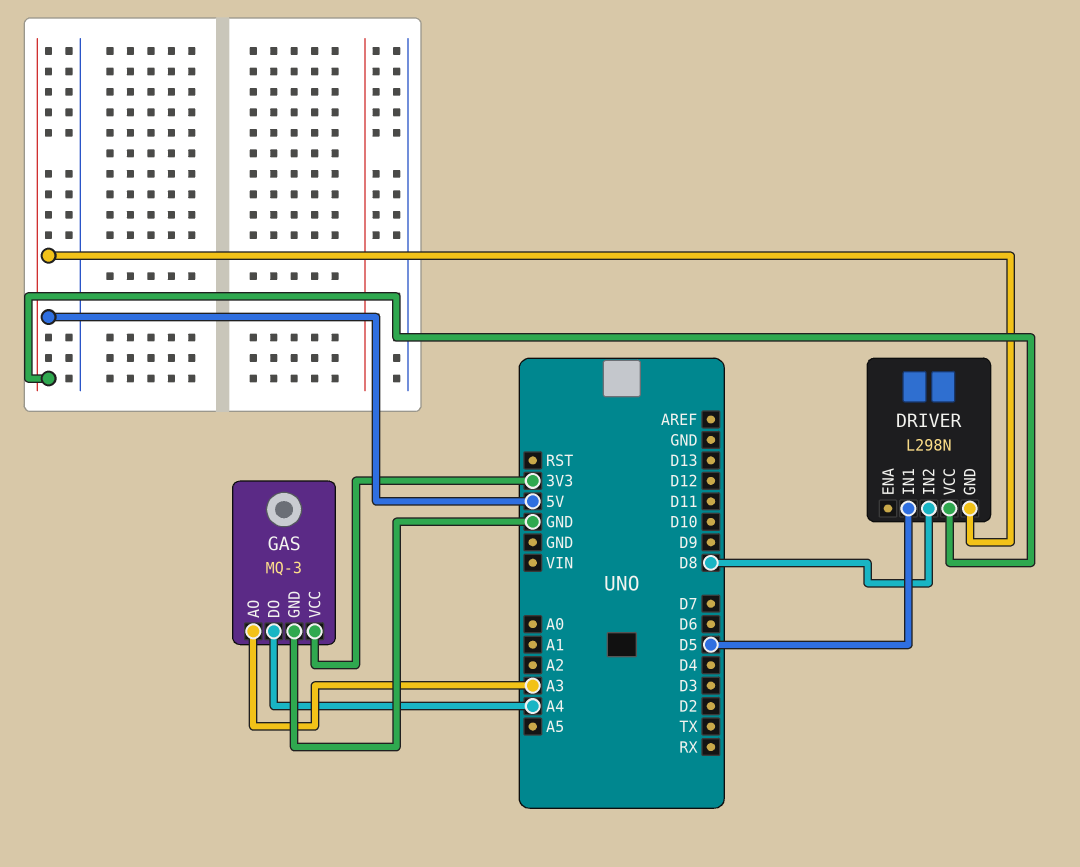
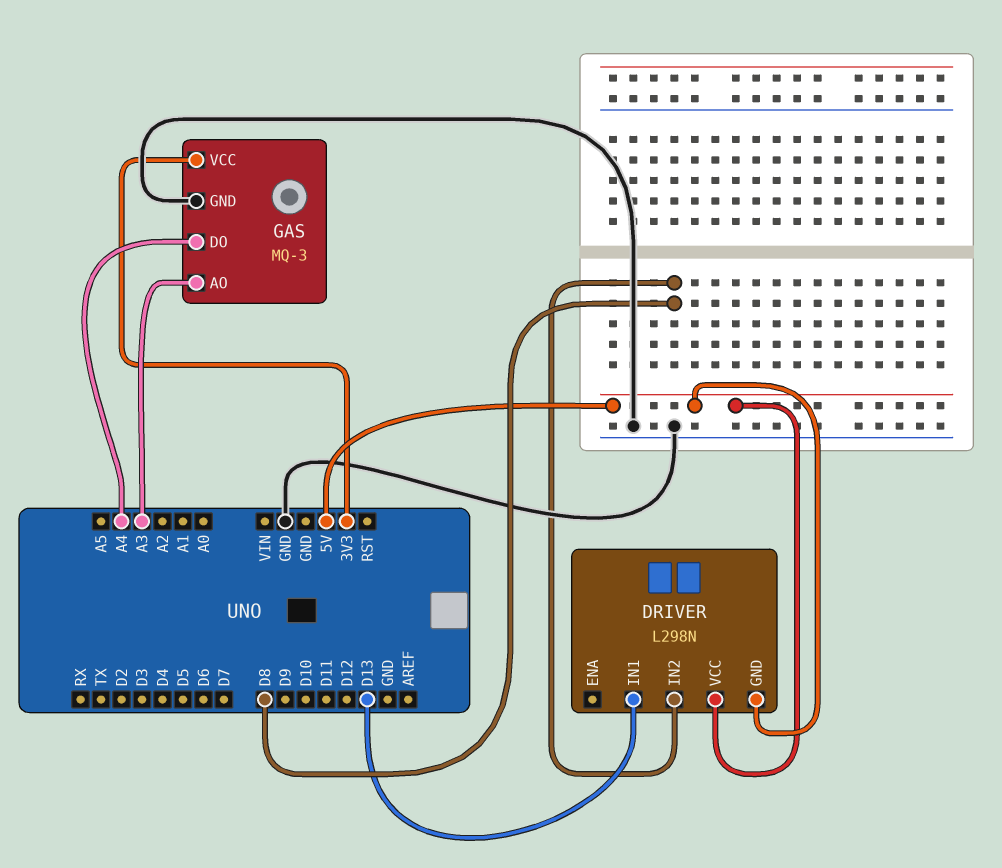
DRIVER pin IN1: D5 -> D13

